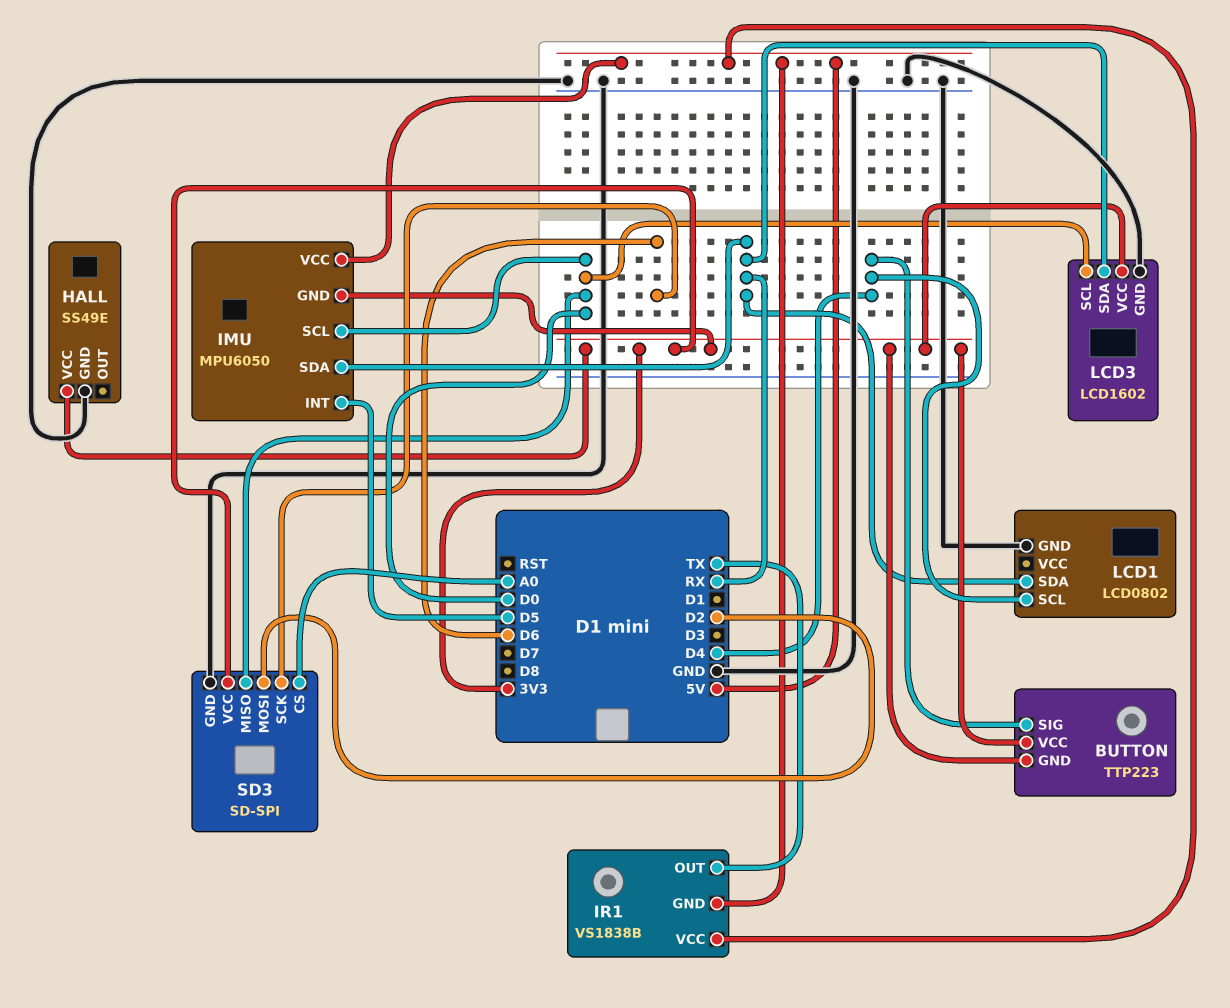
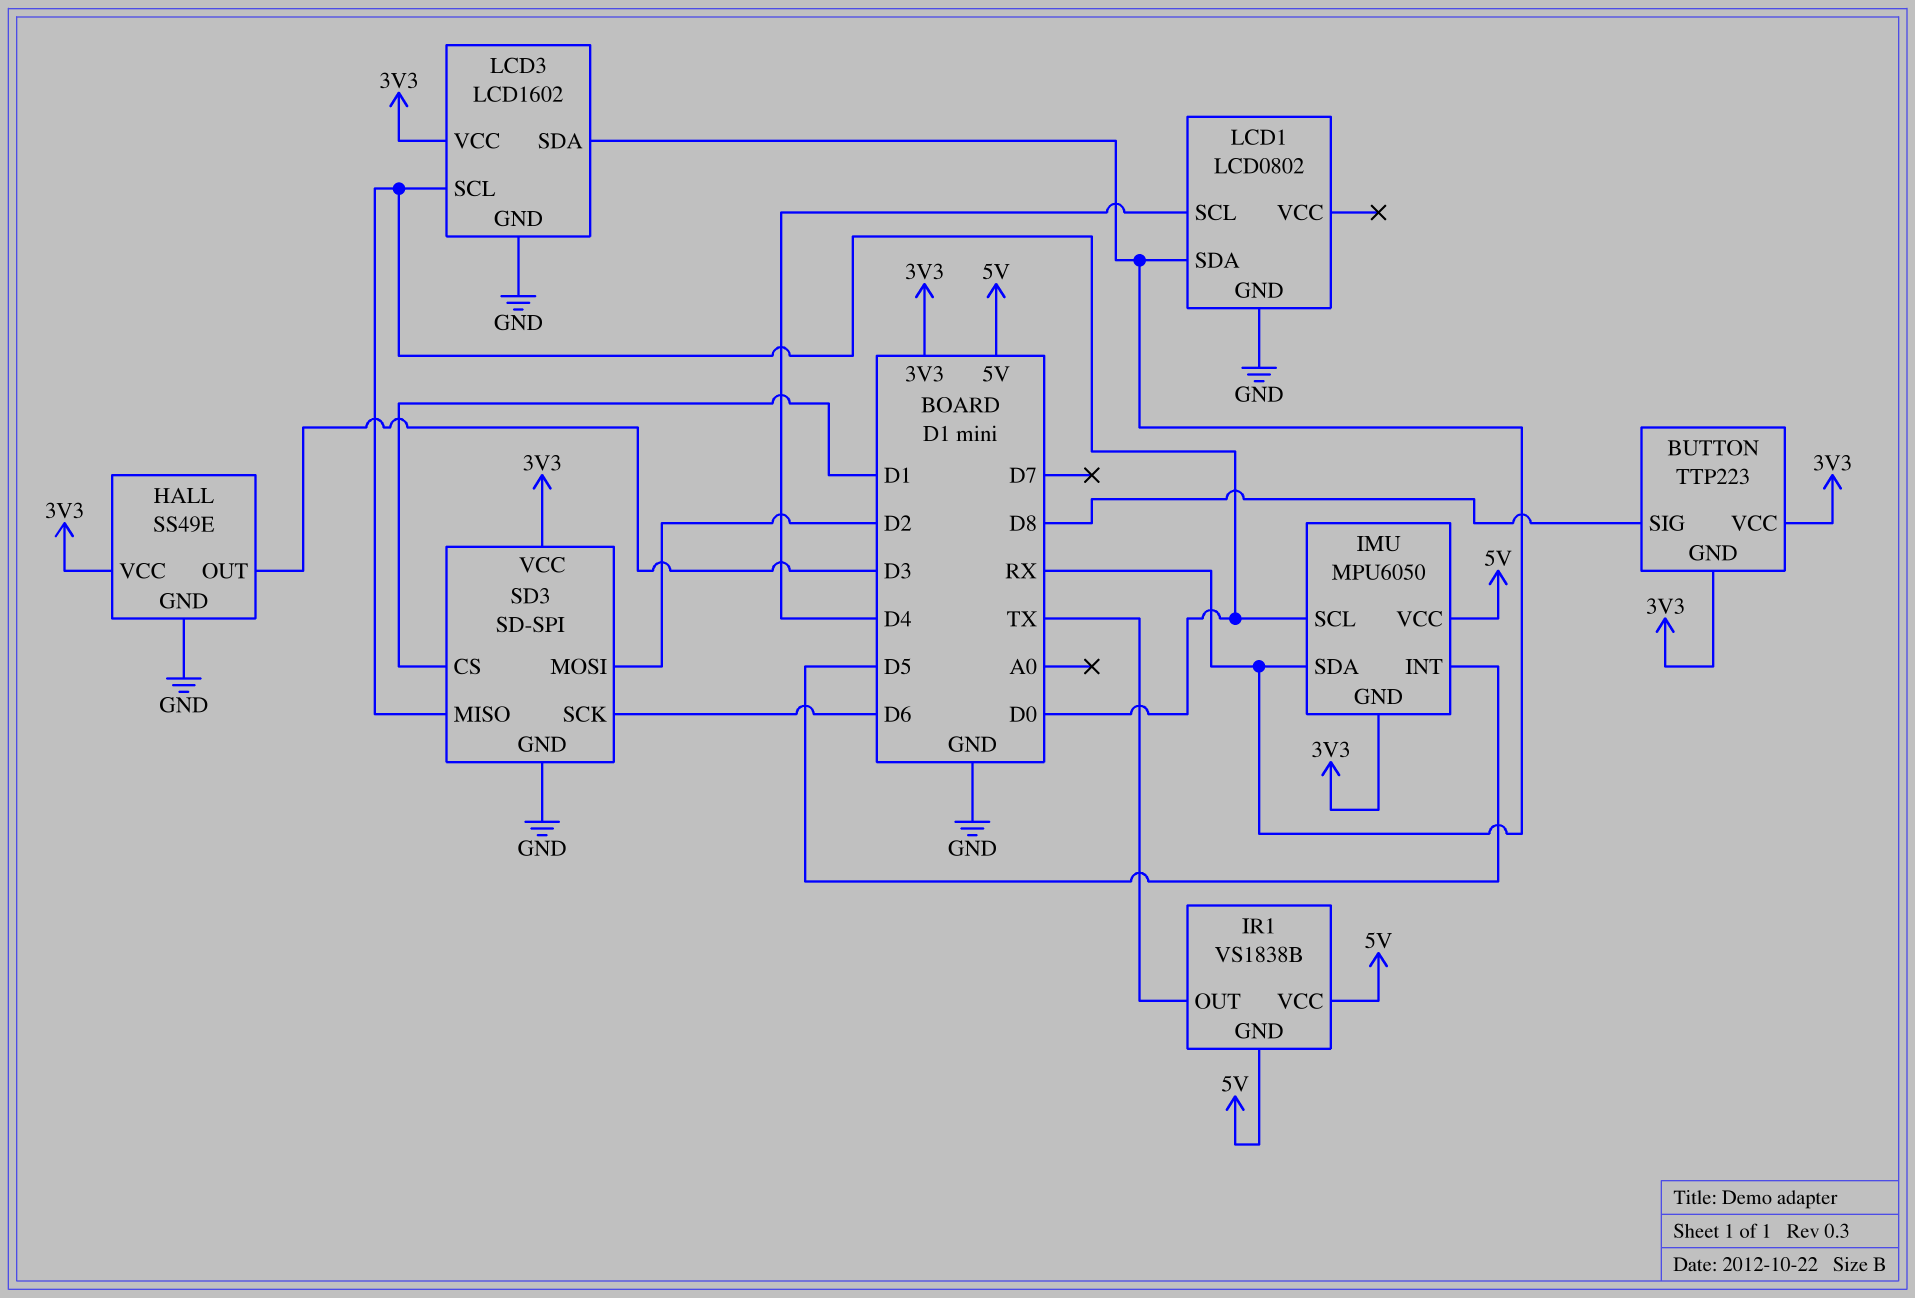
BUTTON pin SIG: D4 -> D8
HALL pin OUT: none -> D3
SD3 pin CS: A0 -> D1

